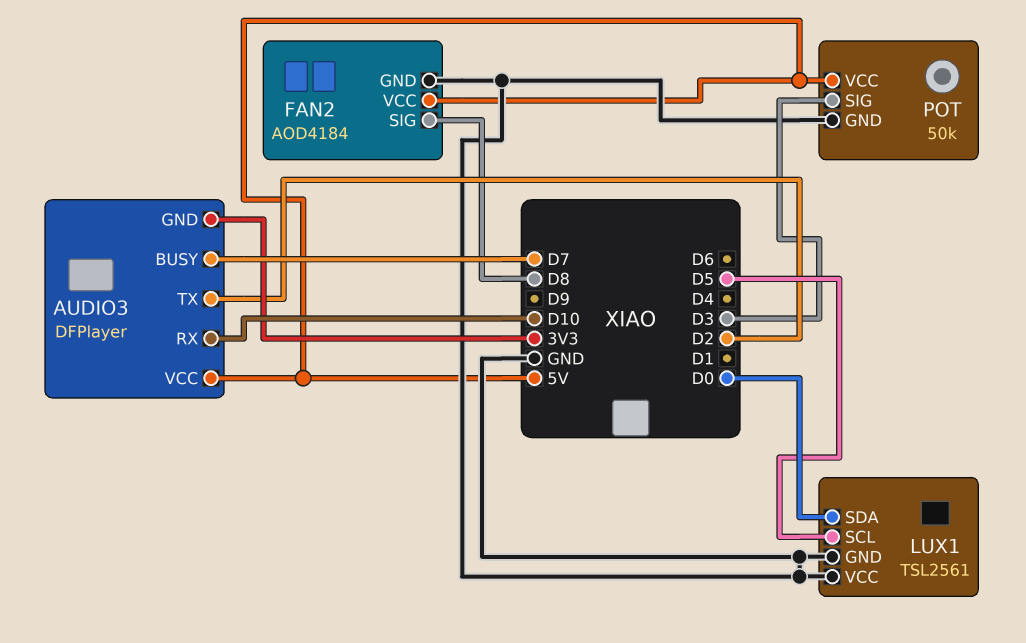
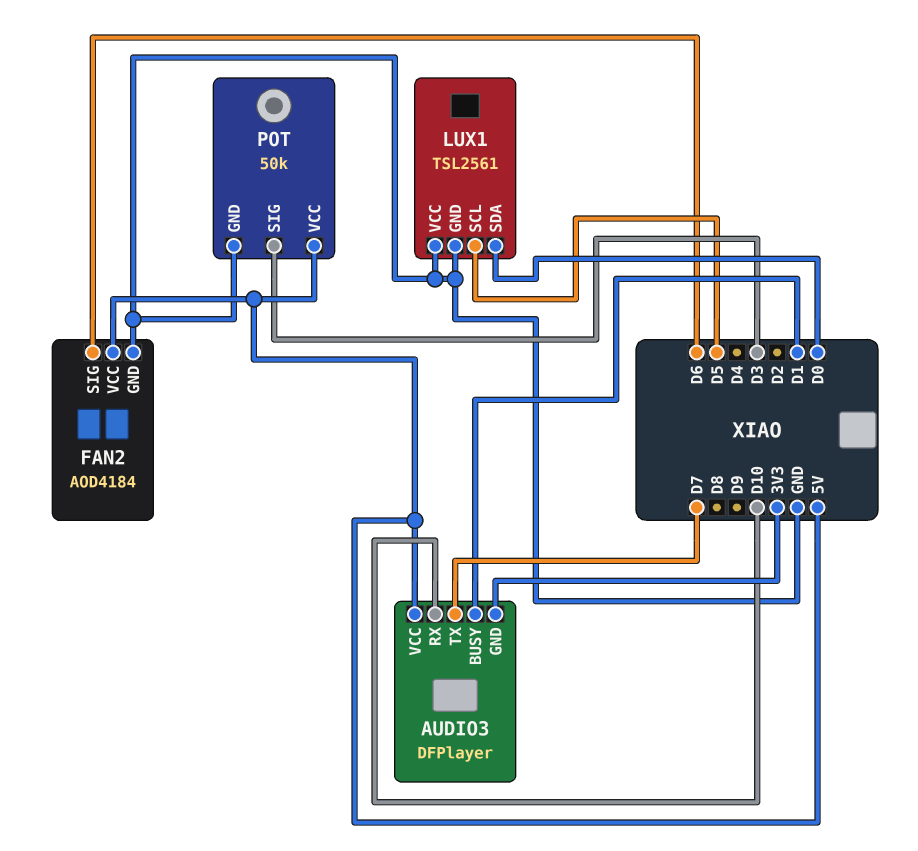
AUDIO3 pin BUSY: D7 -> D1
AUDIO3 pin TX: D2 -> D7
FAN2 pin SIG: D8 -> D6

